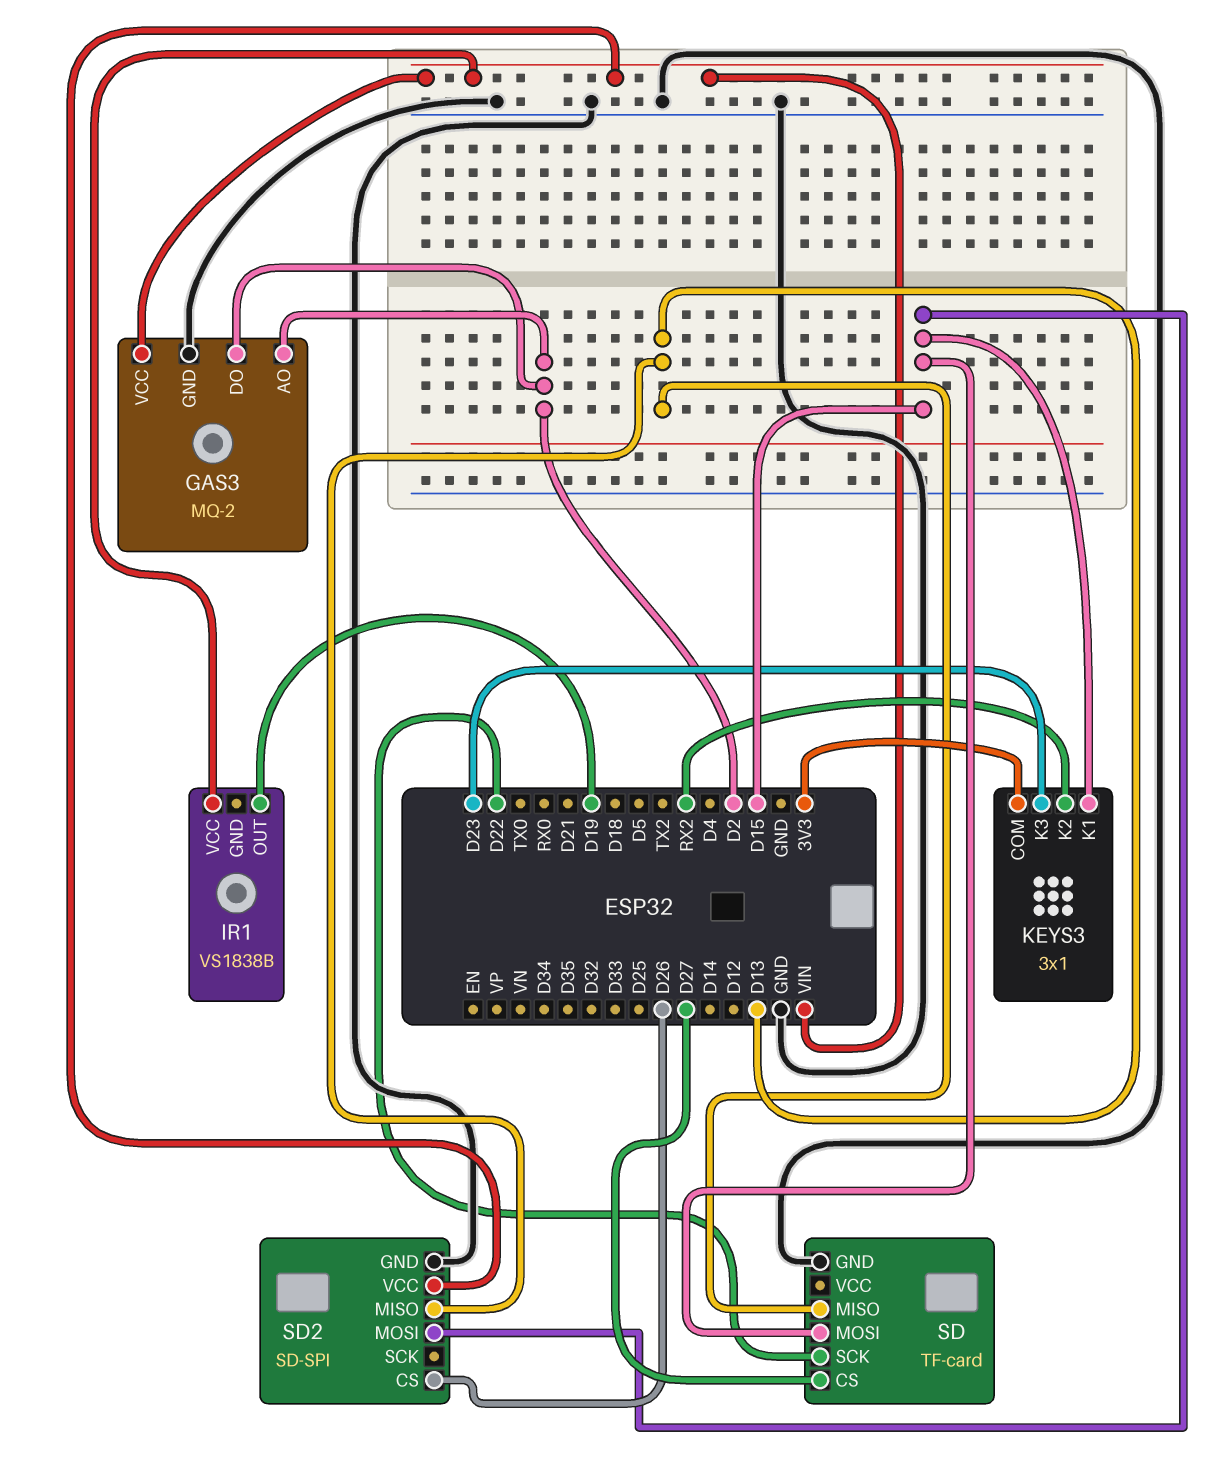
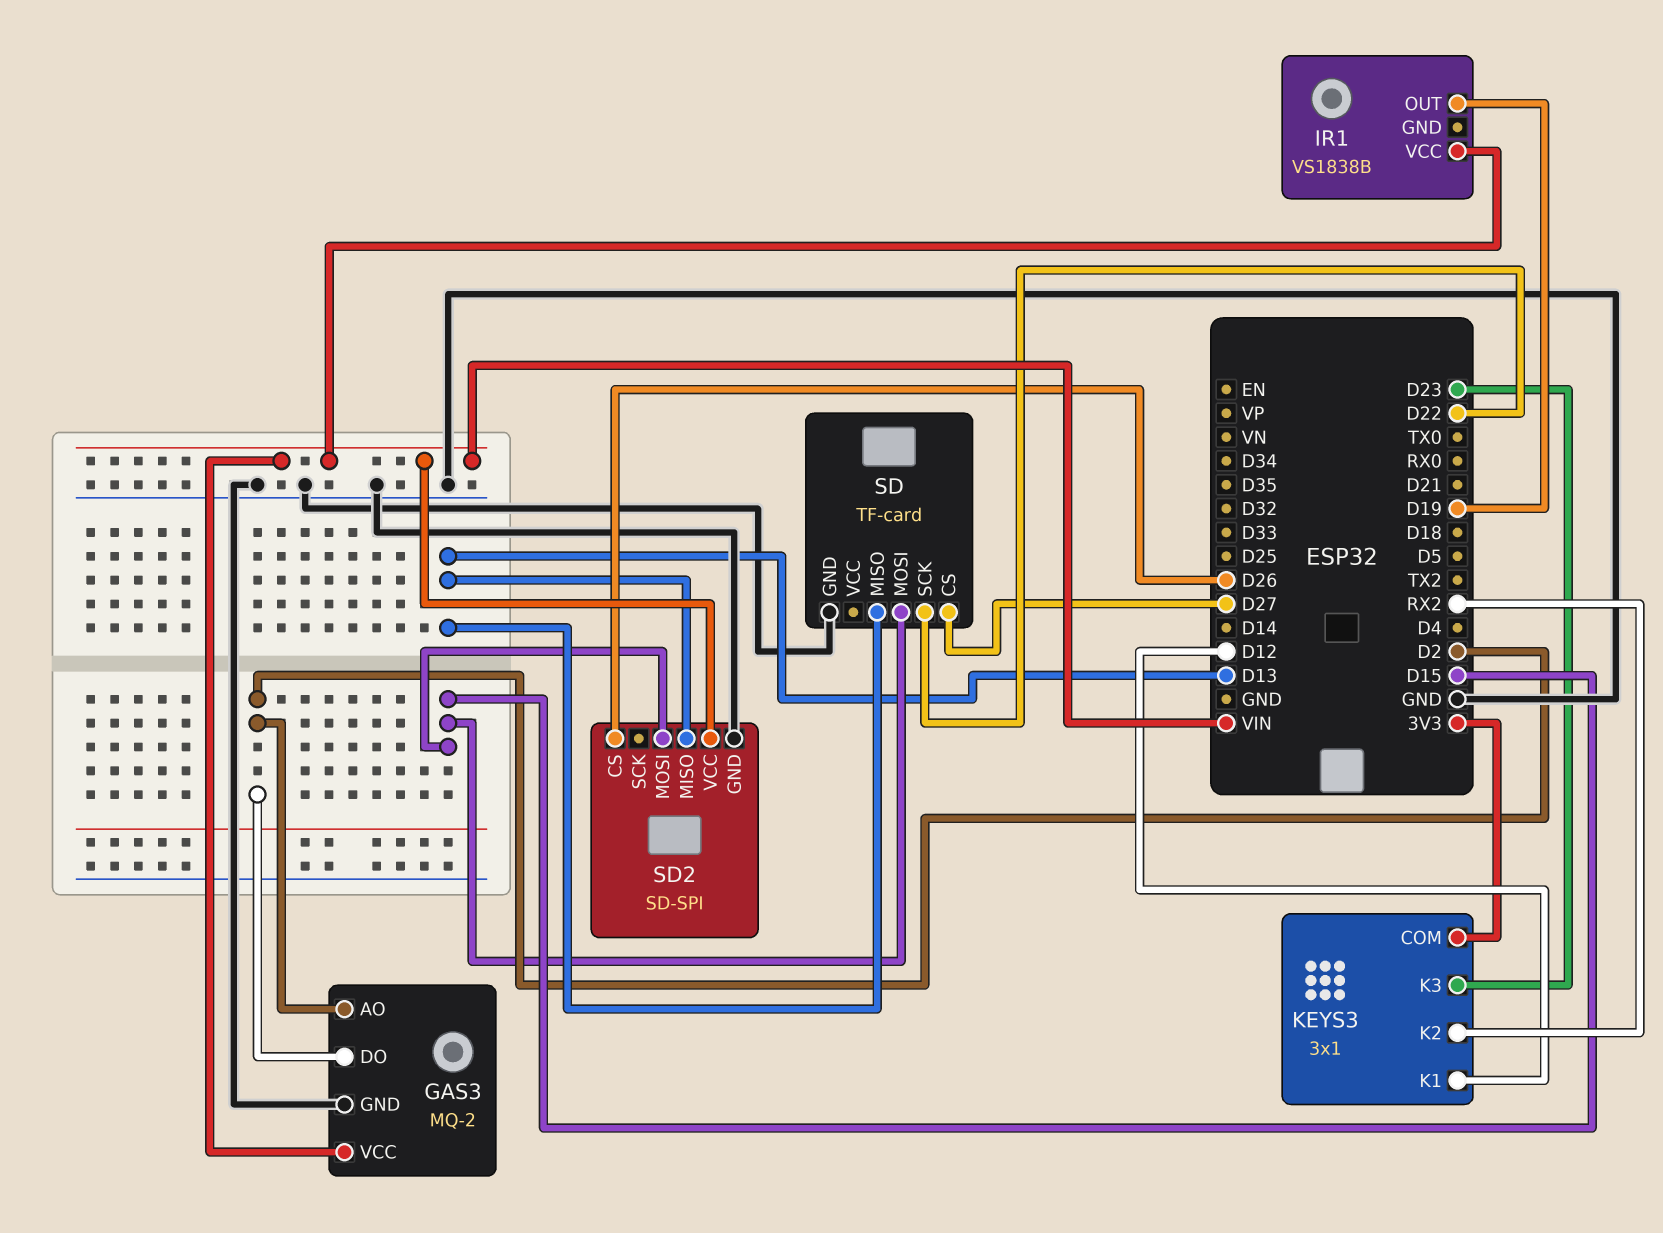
KEYS3 pin K1: D15 -> D12

